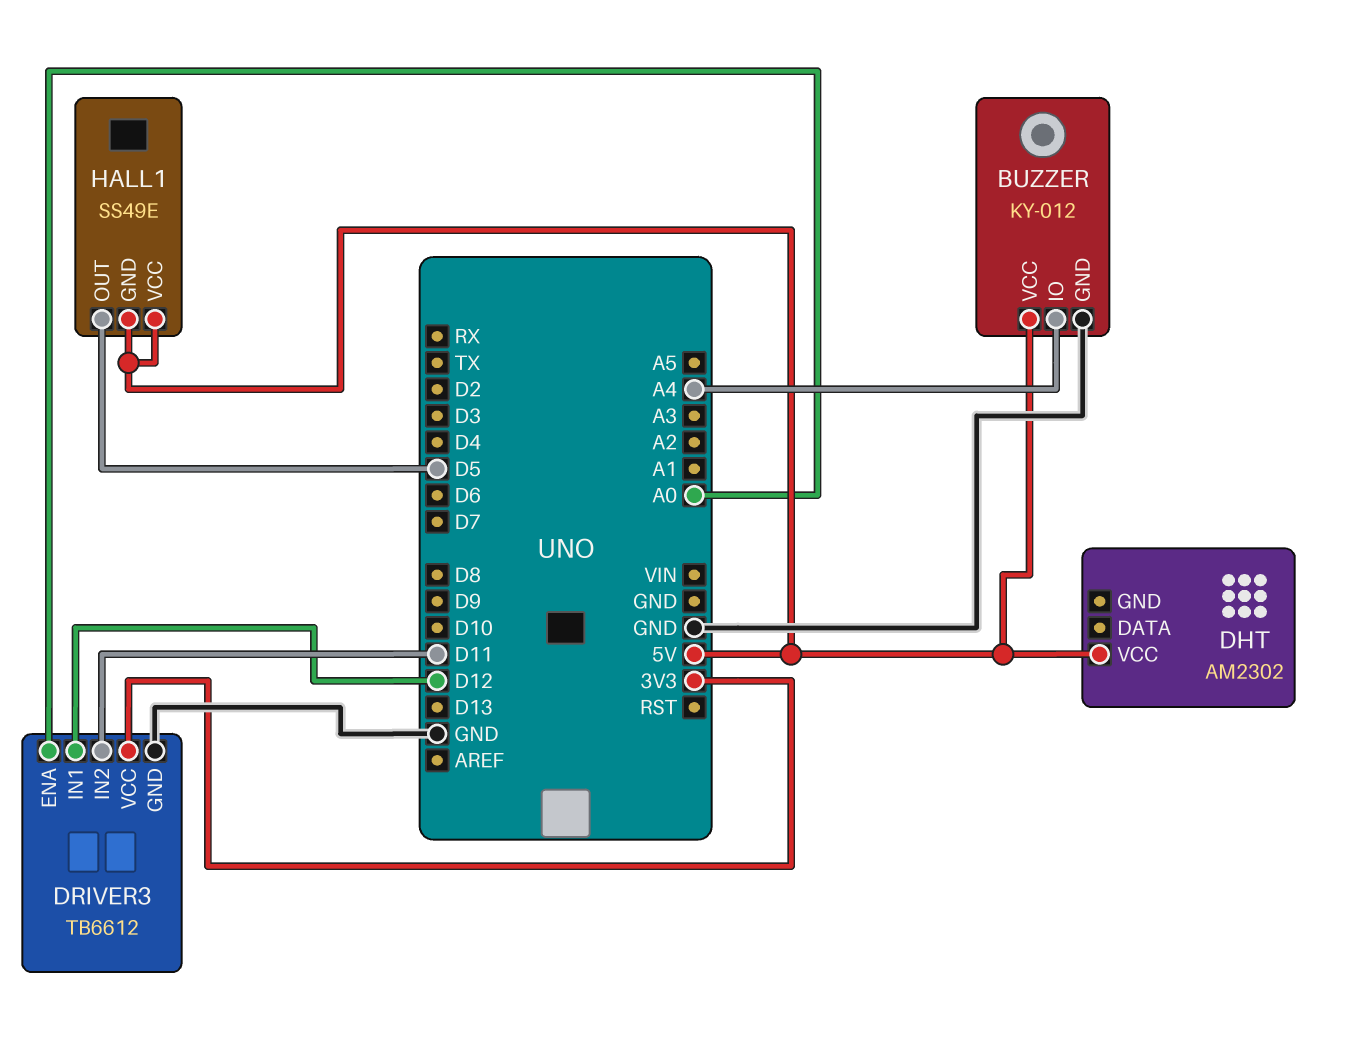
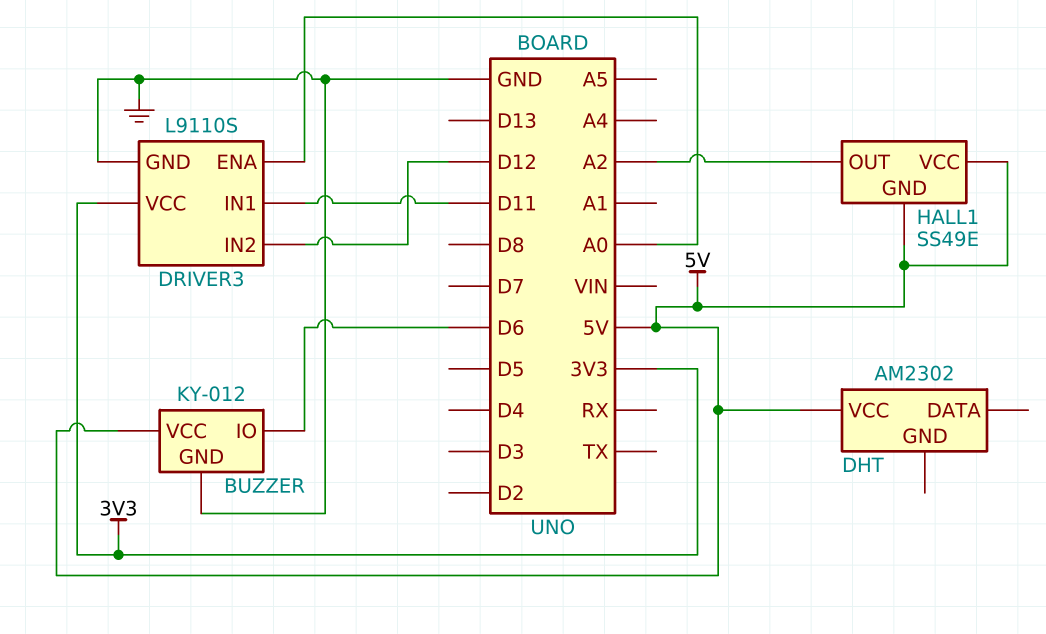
BUZZER pin IO: A4 -> D6
DRIVER3: TB6612 -> L9110S
DRIVER3 pin IN1: D12 -> D11
DRIVER3 pin IN2: D11 -> D12
HALL1 pin OUT: D5 -> A2

